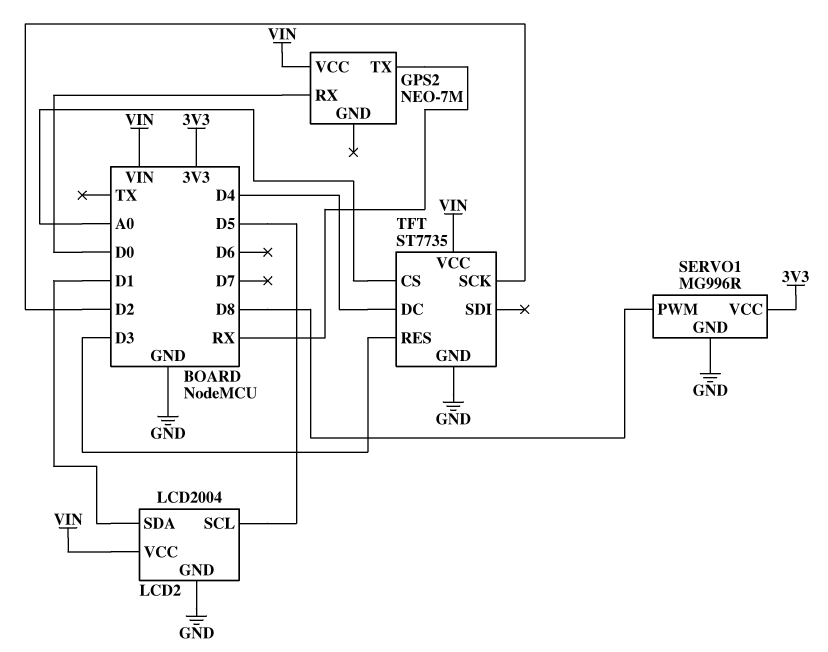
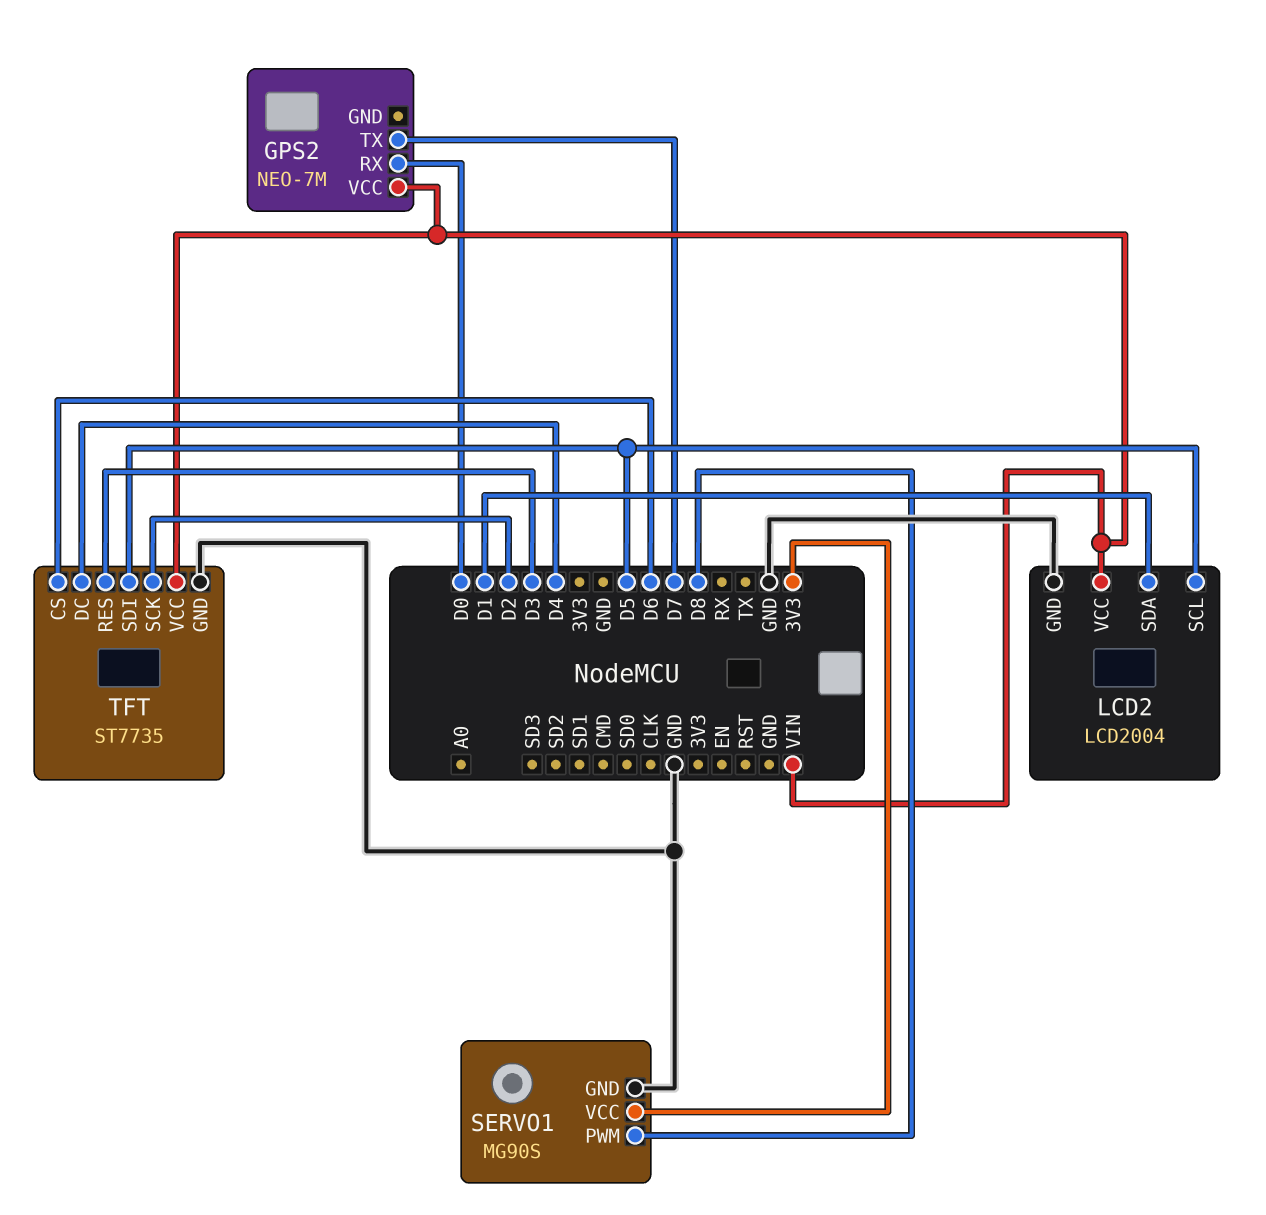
GPS2 pin TX: RX -> D7
SERVO1: MG996R -> MG90S
TFT pin CS: A0 -> D6
TFT pin SDI: none -> D5

